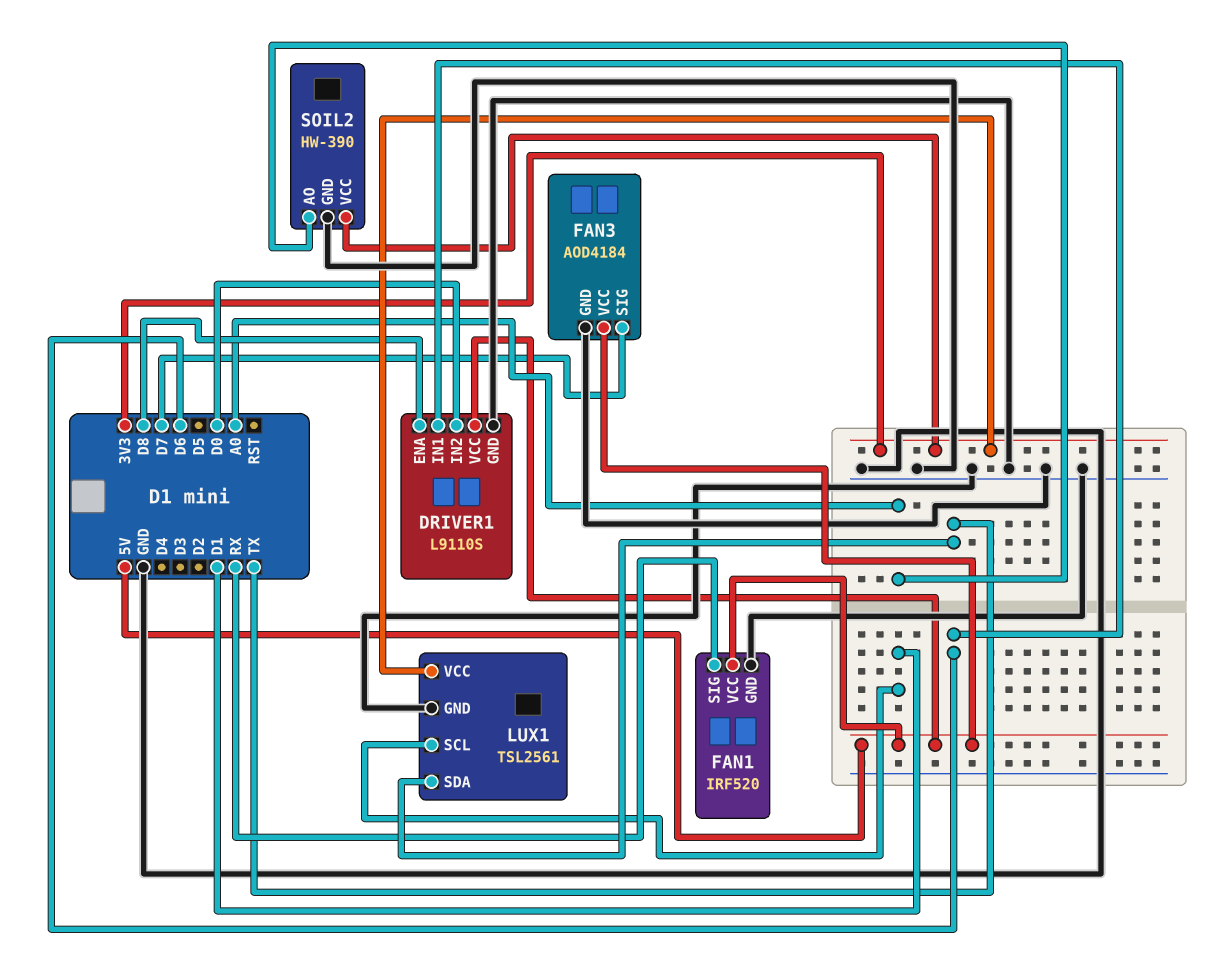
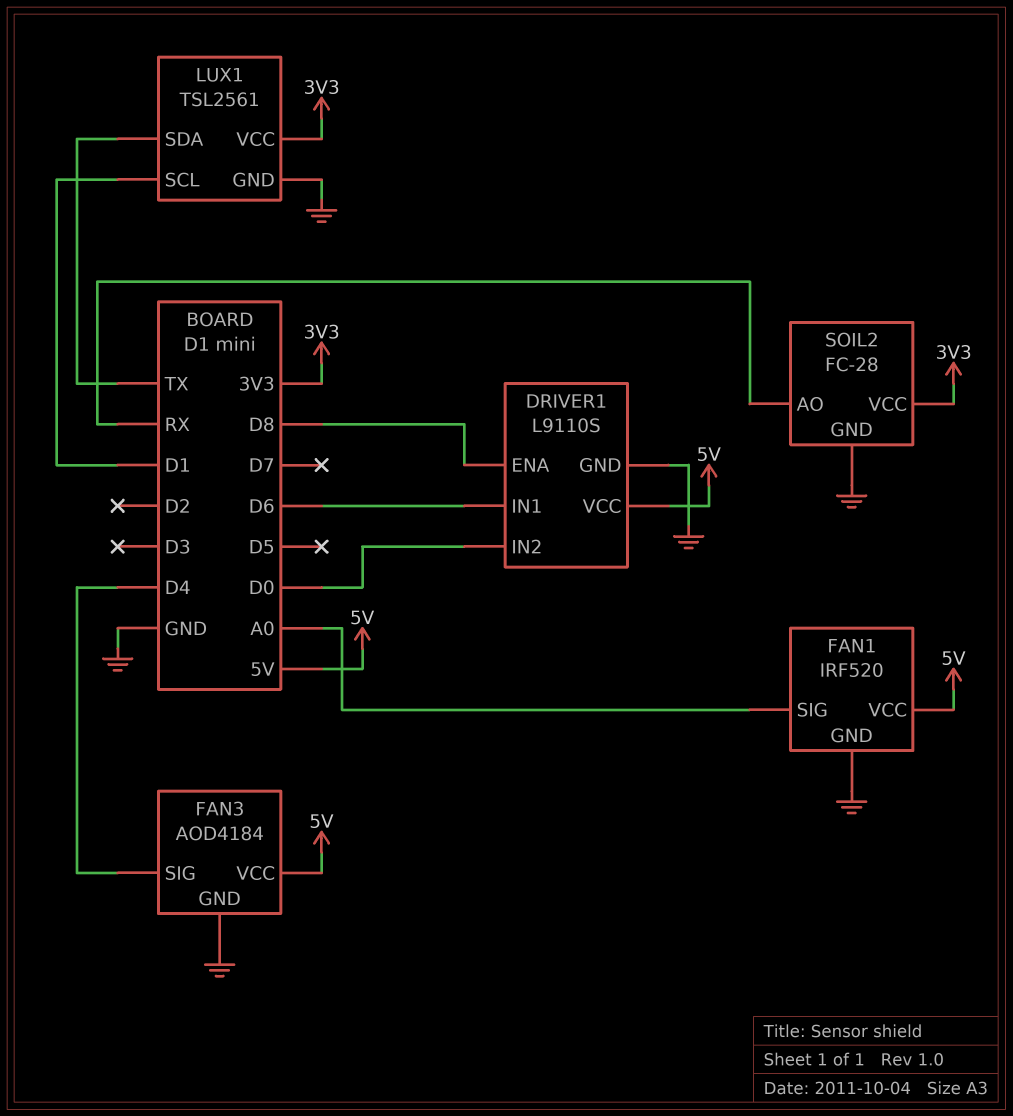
FAN1 pin SIG: RX -> A0
FAN3 pin SIG: D7 -> D4
SOIL2: HW-390 -> FC-28
SOIL2 pin AO: A0 -> RX

